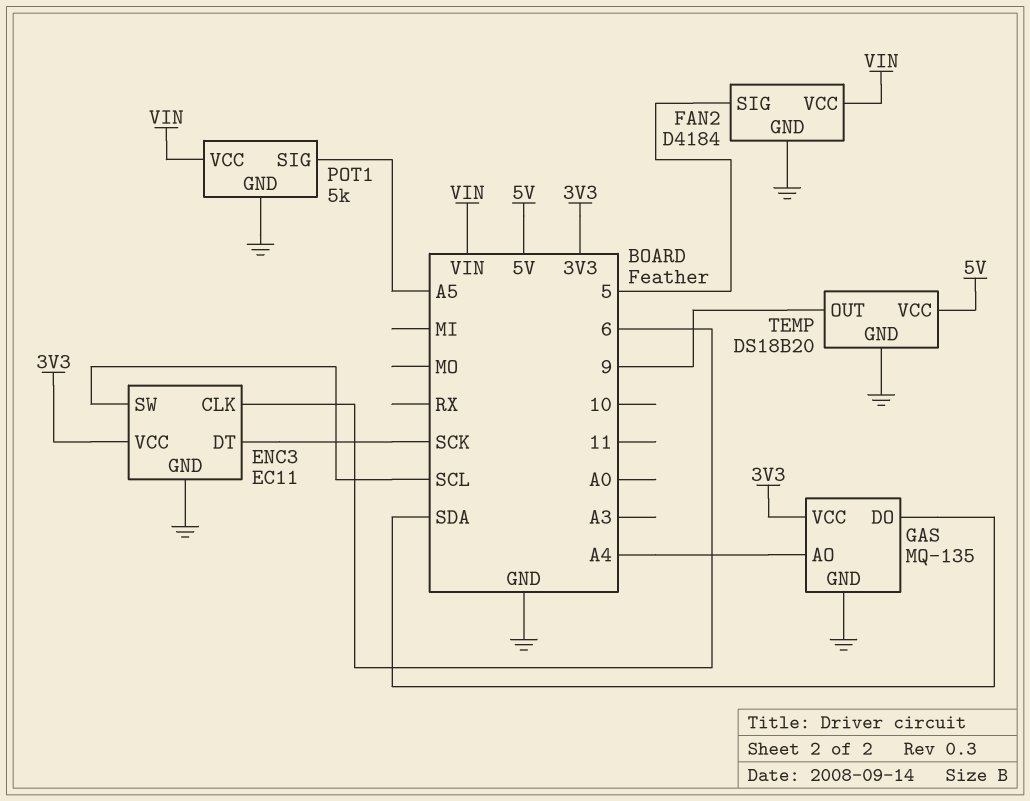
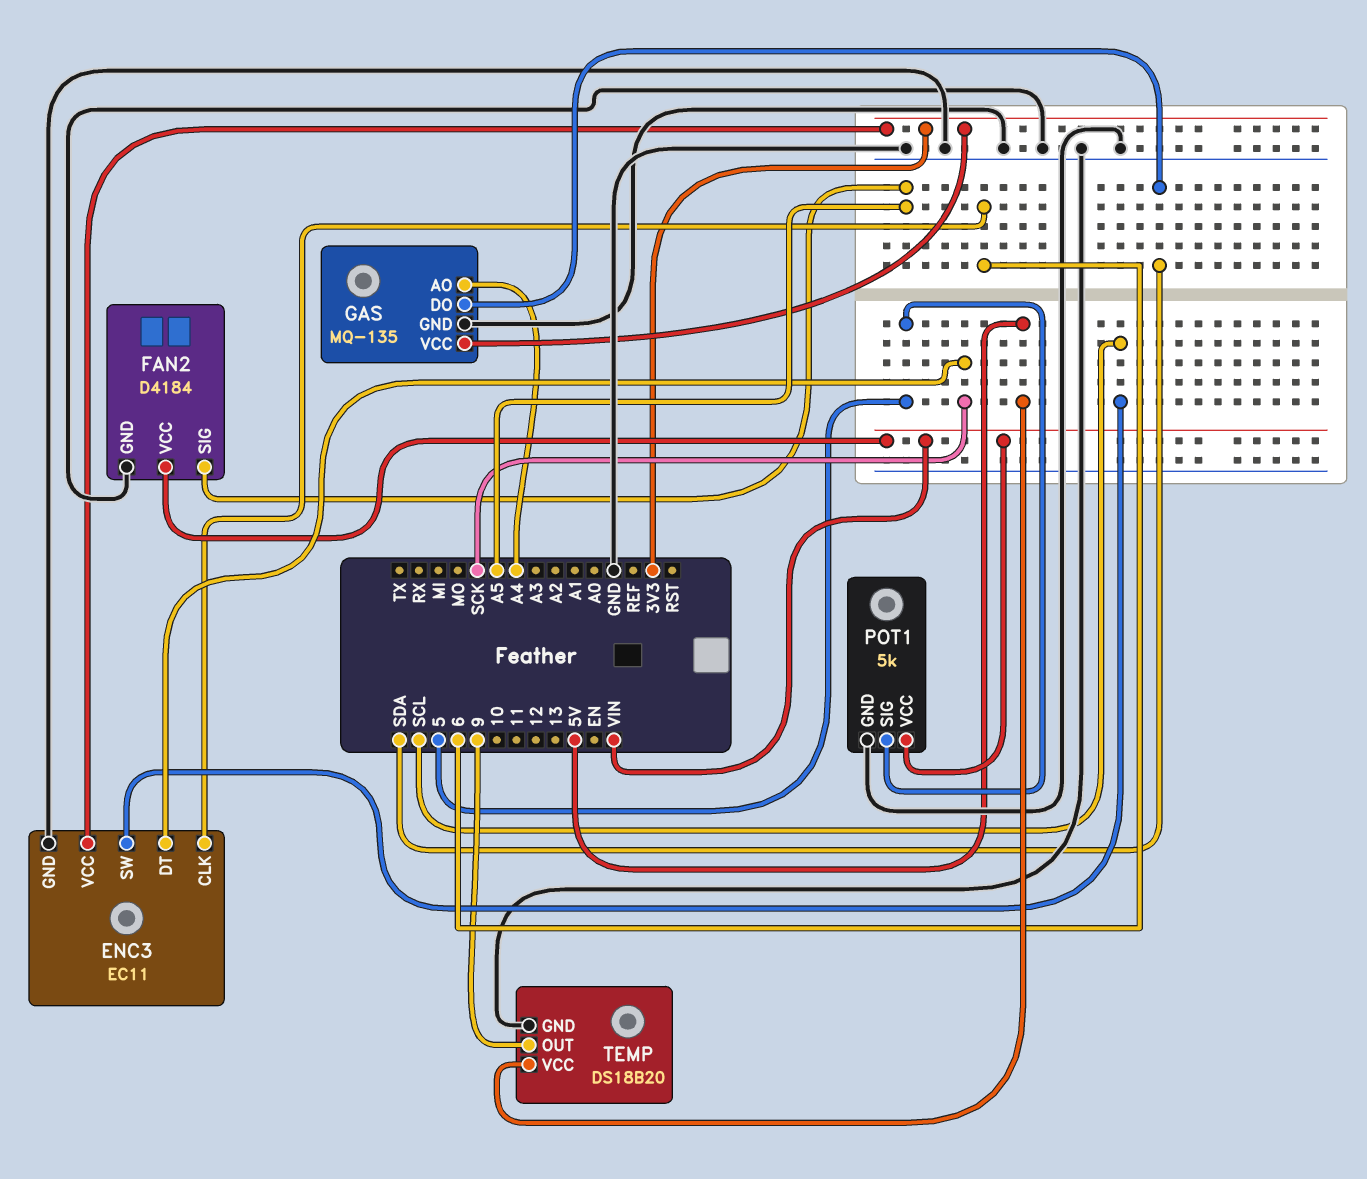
FAN2 pin SIG: 5 -> A5
POT1 pin SIG: A5 -> 5

